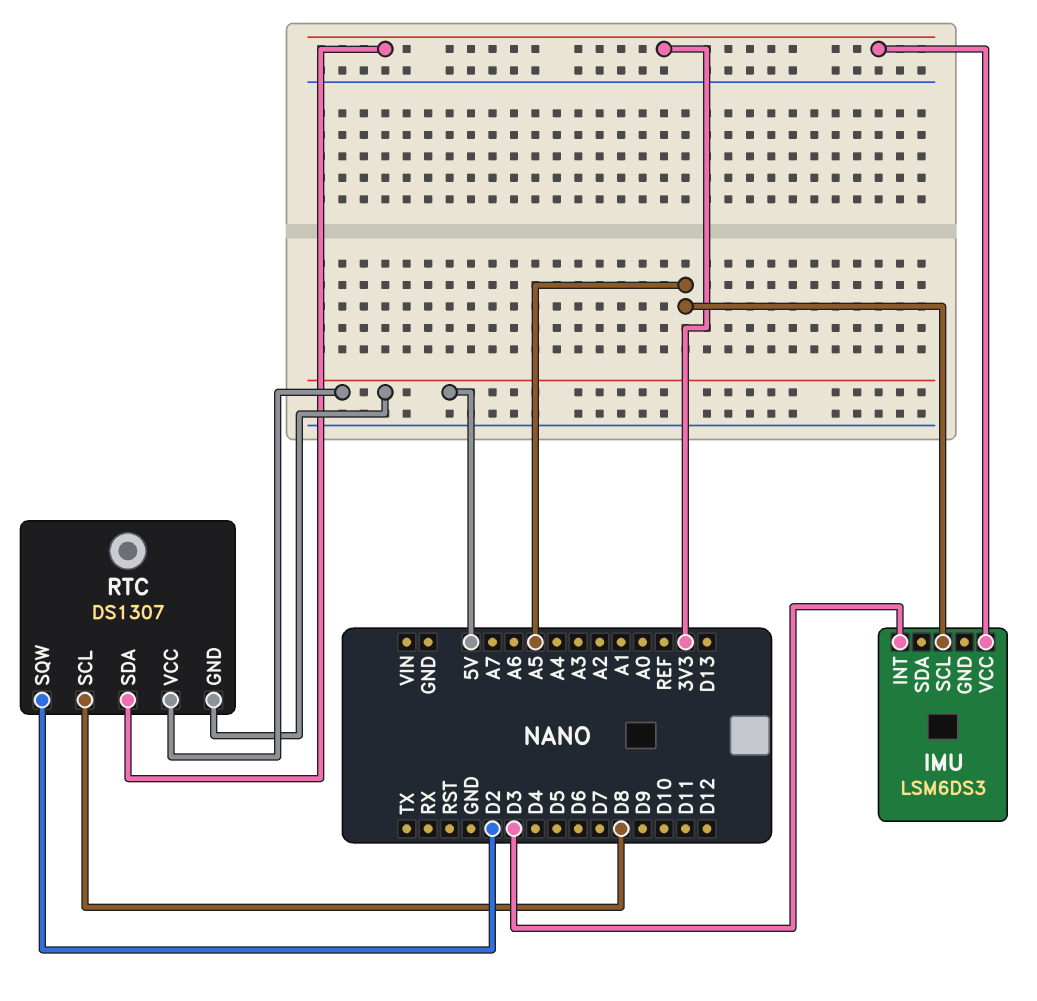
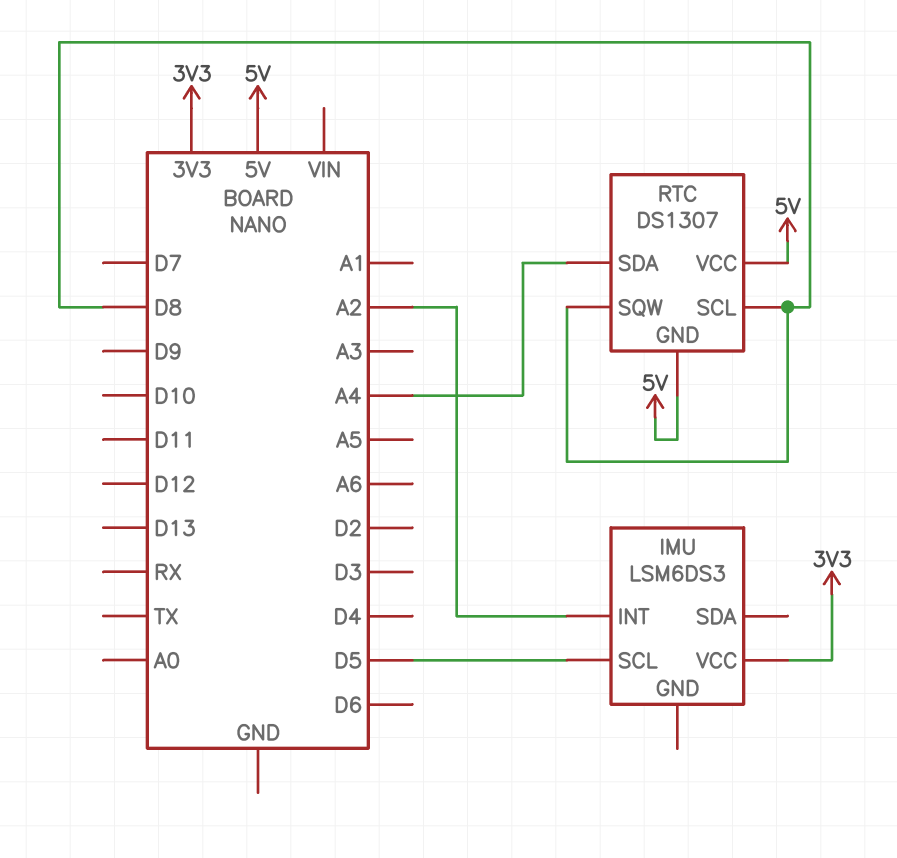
IMU pin INT: D3 -> A2
IMU pin SCL: A5 -> D5
RTC pin SDA: 3V3 -> A4
RTC pin SQW: D2 -> D8

